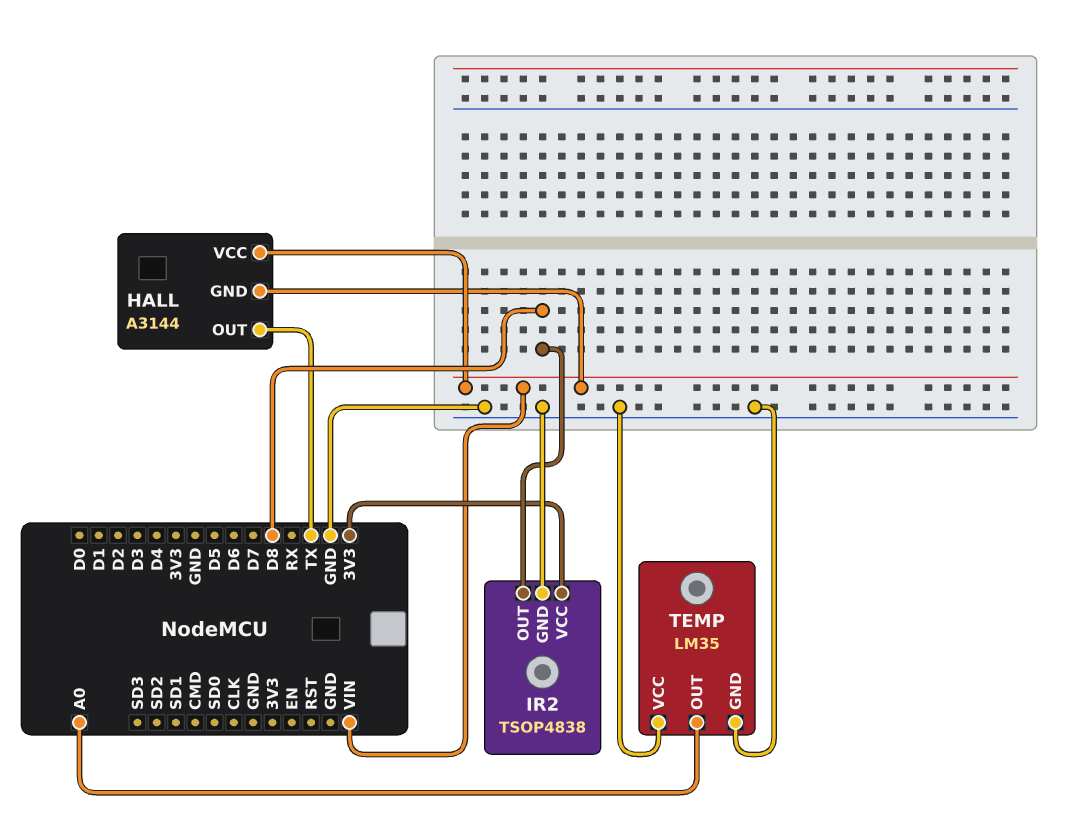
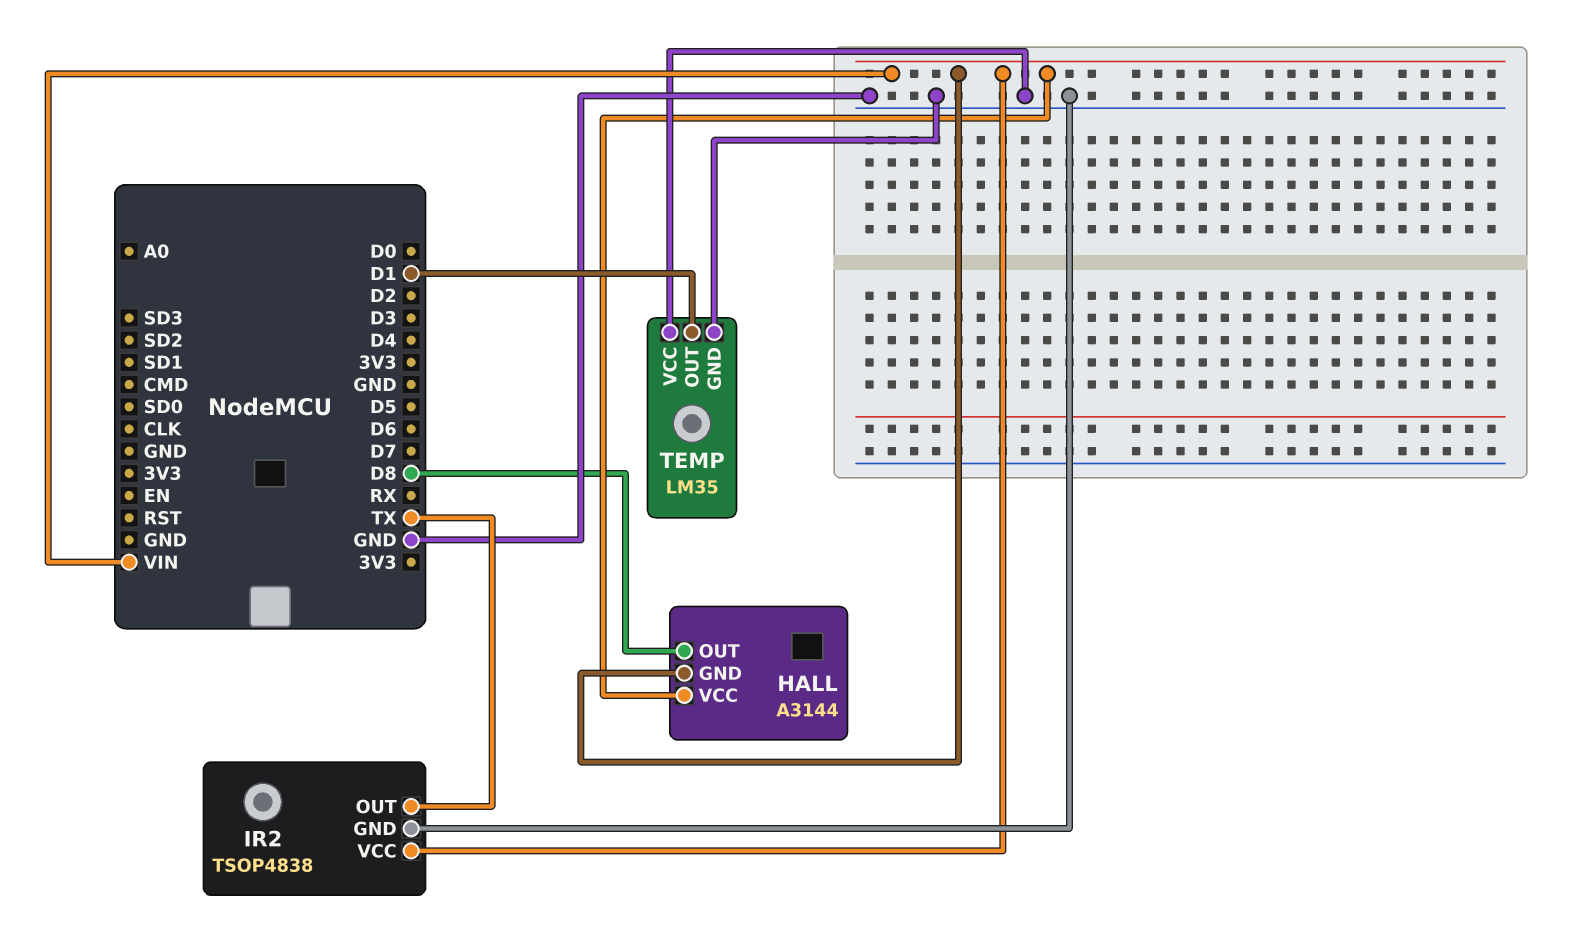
HALL pin OUT: TX -> D8
IR2 pin OUT: D8 -> TX
IR2 pin VCC: 3V3 -> VIN
TEMP pin OUT: A0 -> D1

